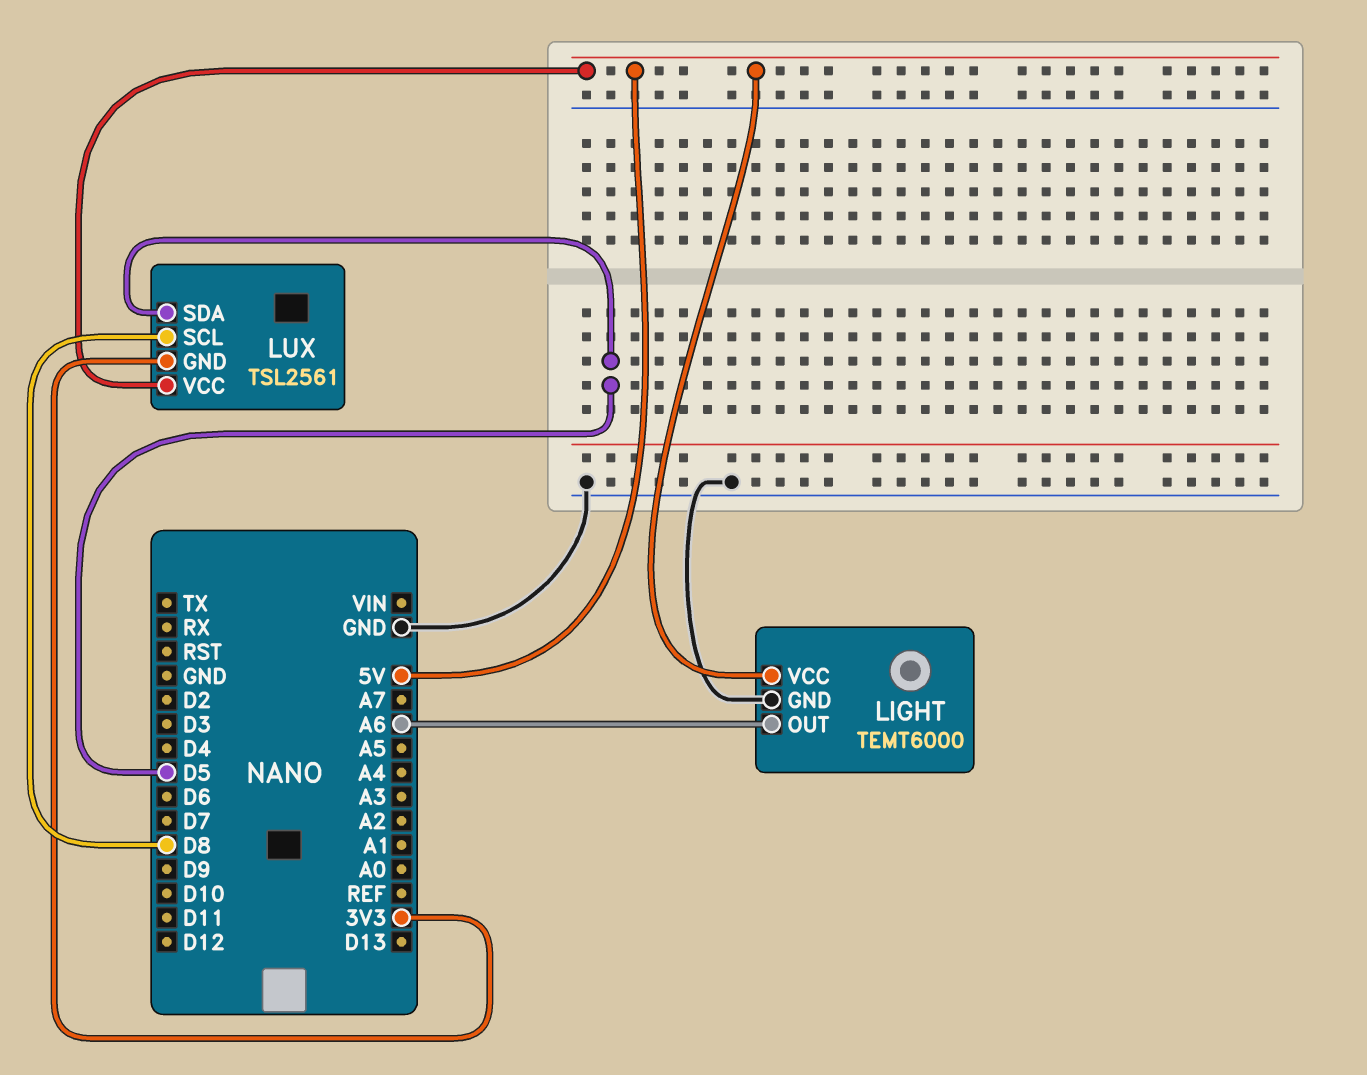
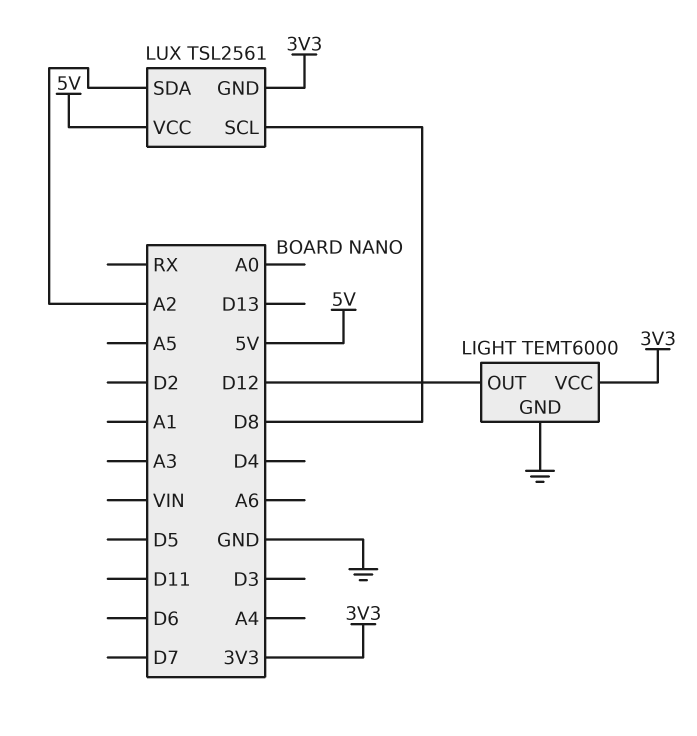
LIGHT pin OUT: A6 -> D12
LIGHT pin VCC: 5V -> 3V3
LUX pin SDA: D5 -> A2

